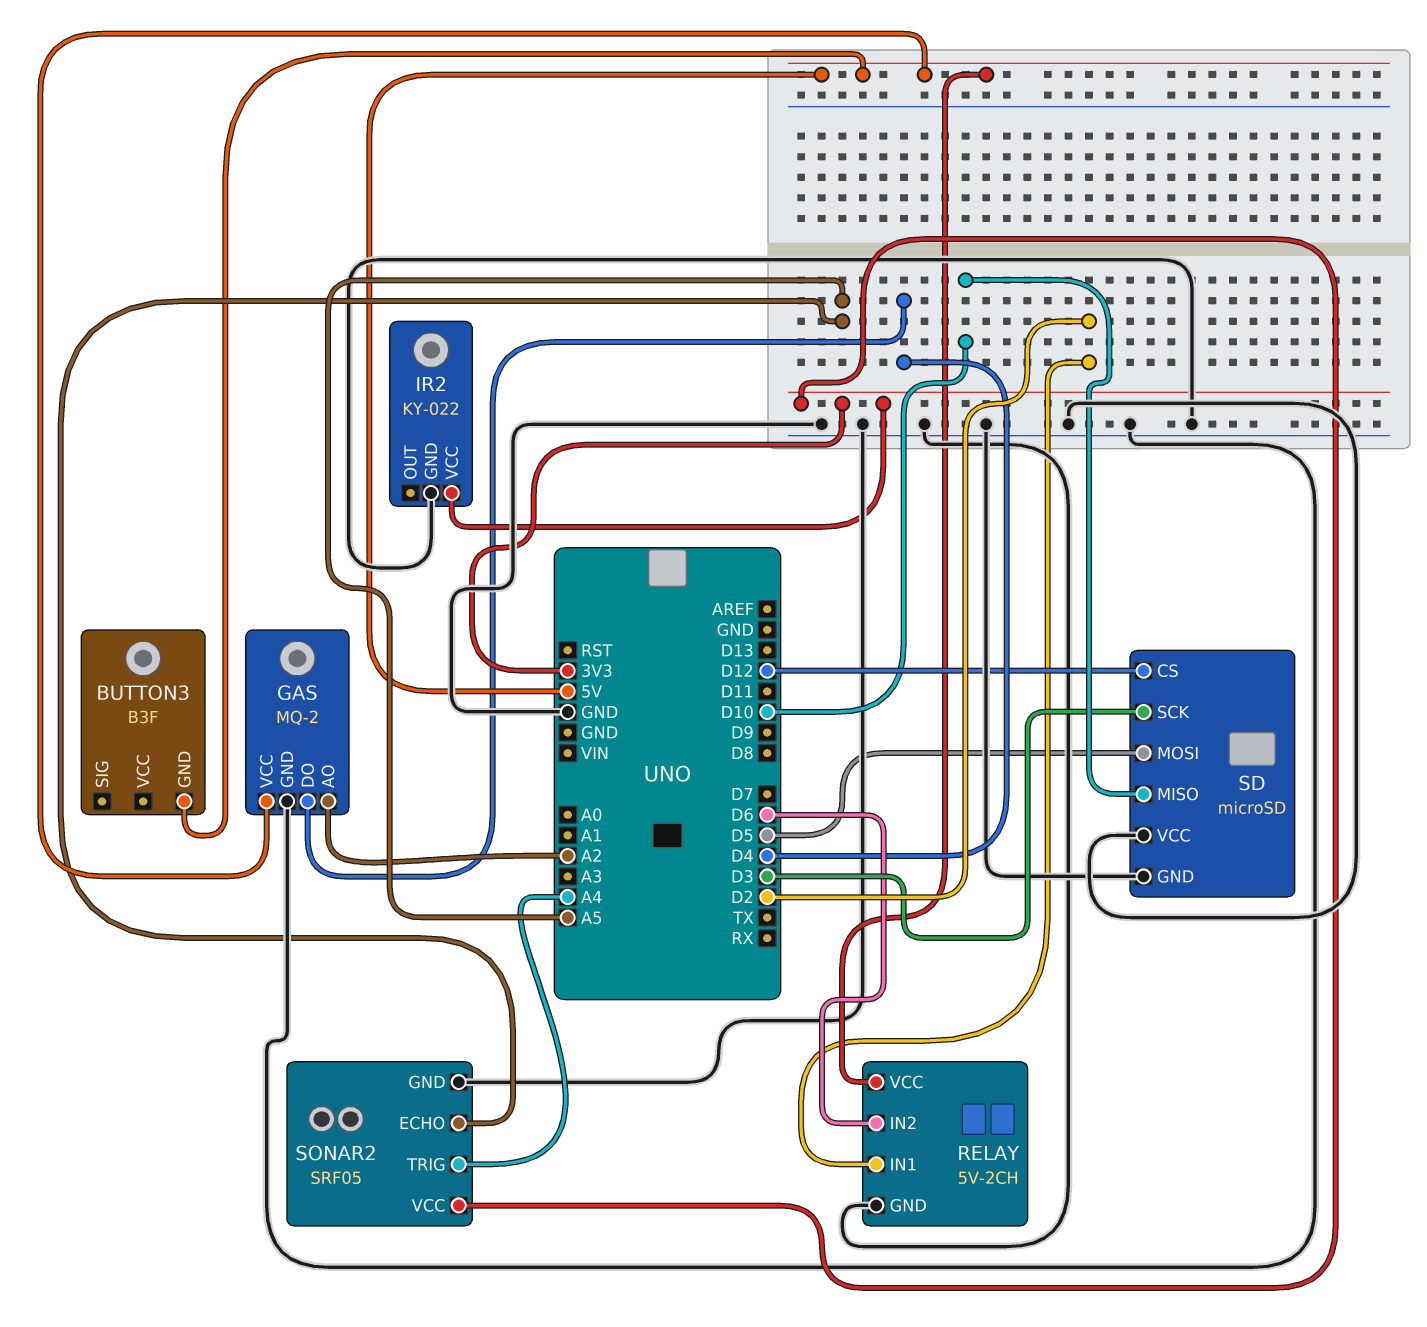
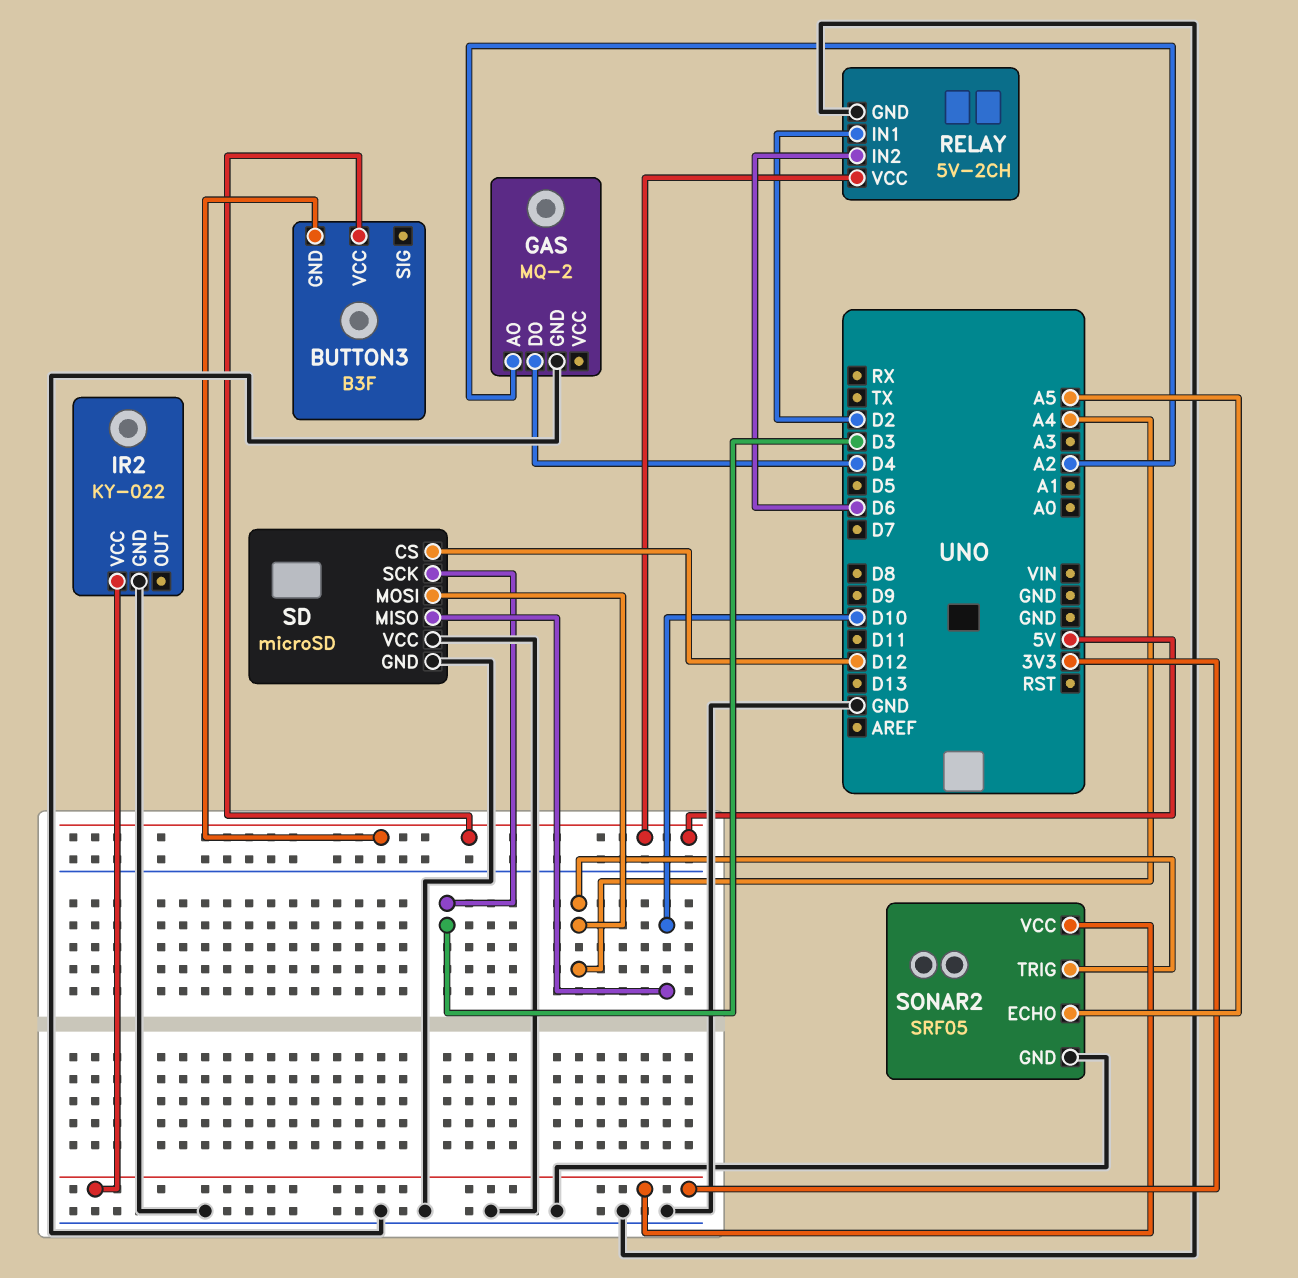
BUTTON3 pin VCC: none -> 5V
GAS pin VCC: 5V -> none
SD pin MOSI: D5 -> A4

